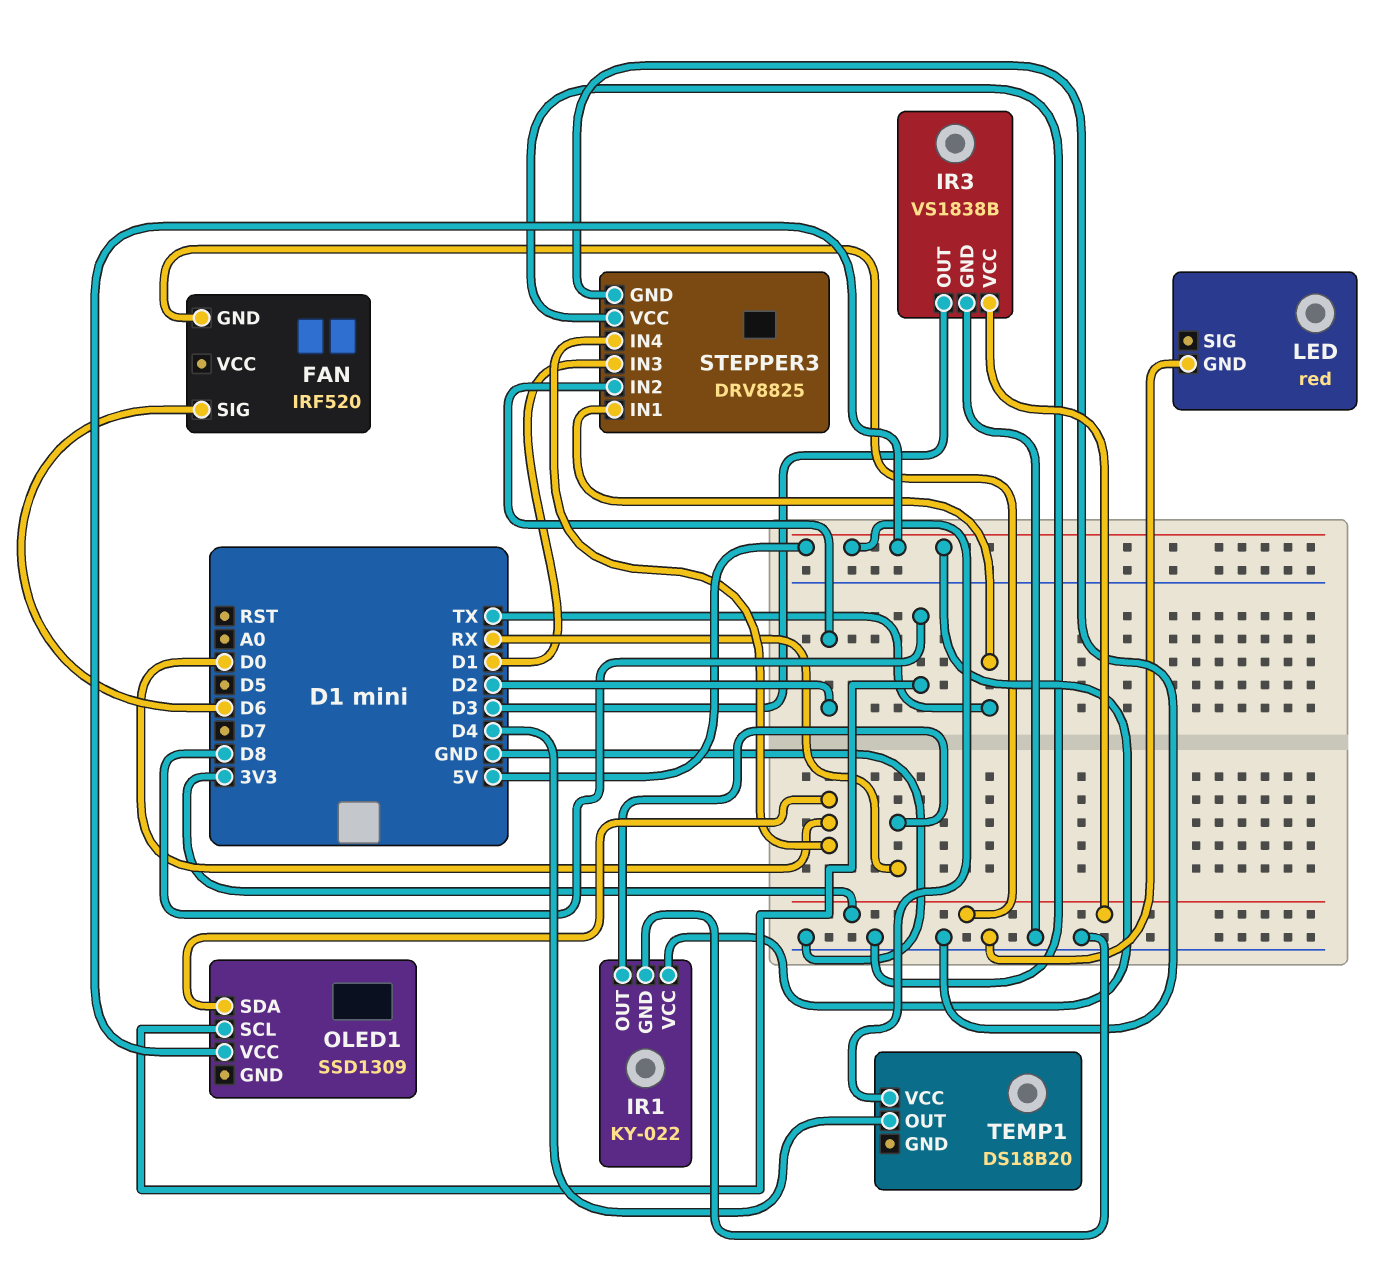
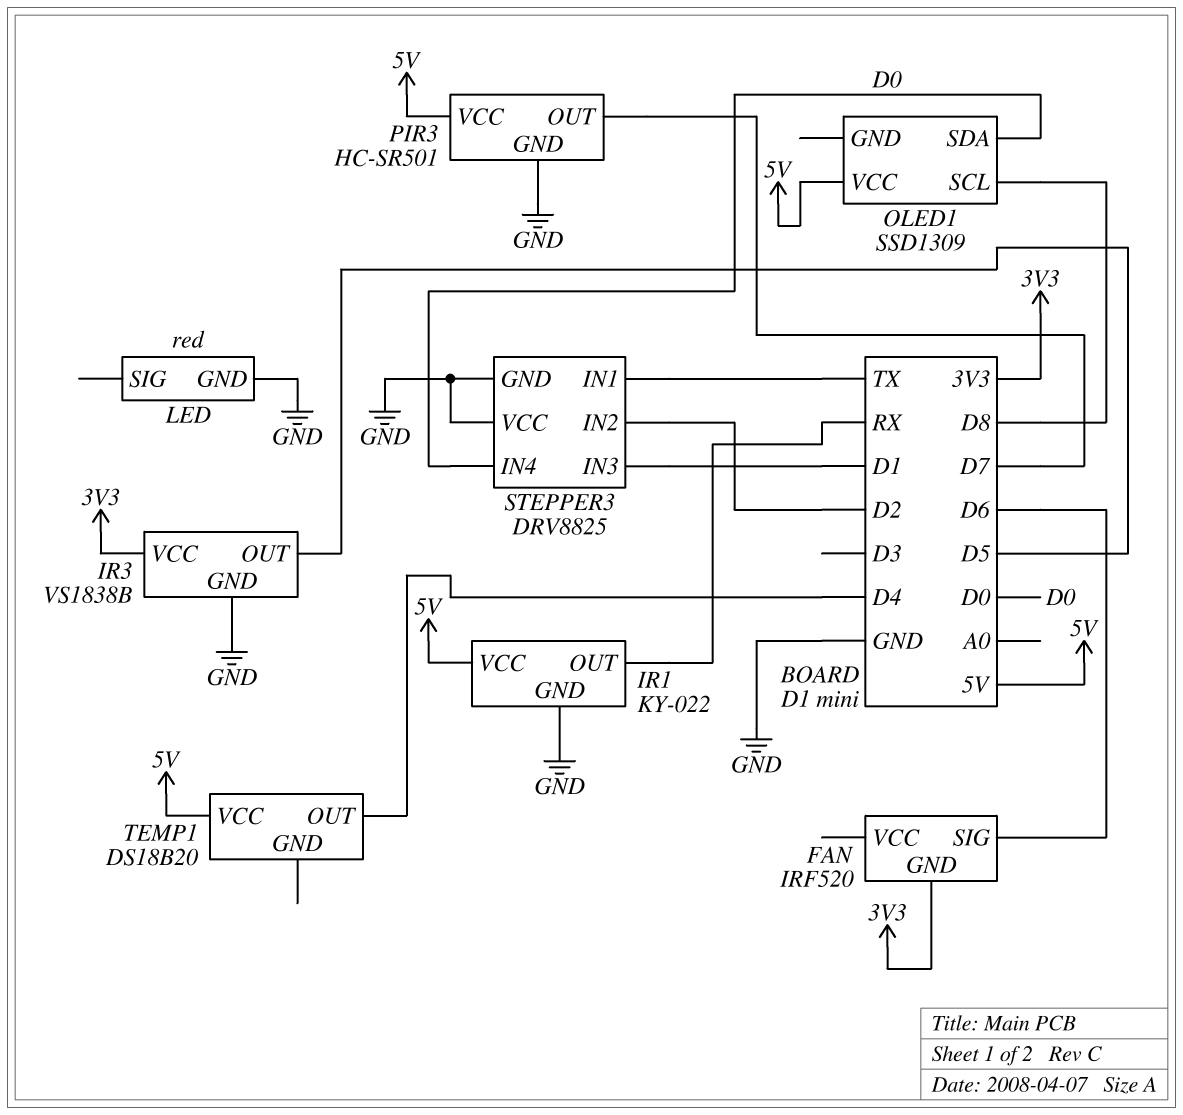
IR3 pin OUT: D3 -> D5
PIR3: none -> HC-SR501
PIR3 pin GND: none -> GND
PIR3 pin OUT: none -> D7
PIR3 pin VCC: none -> 5V

